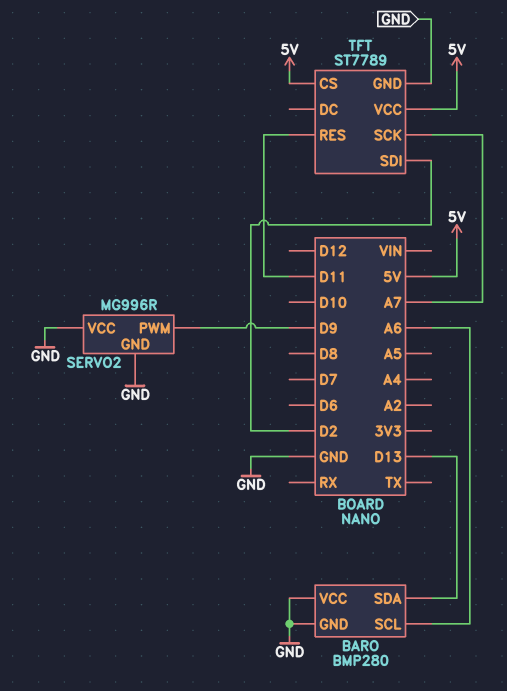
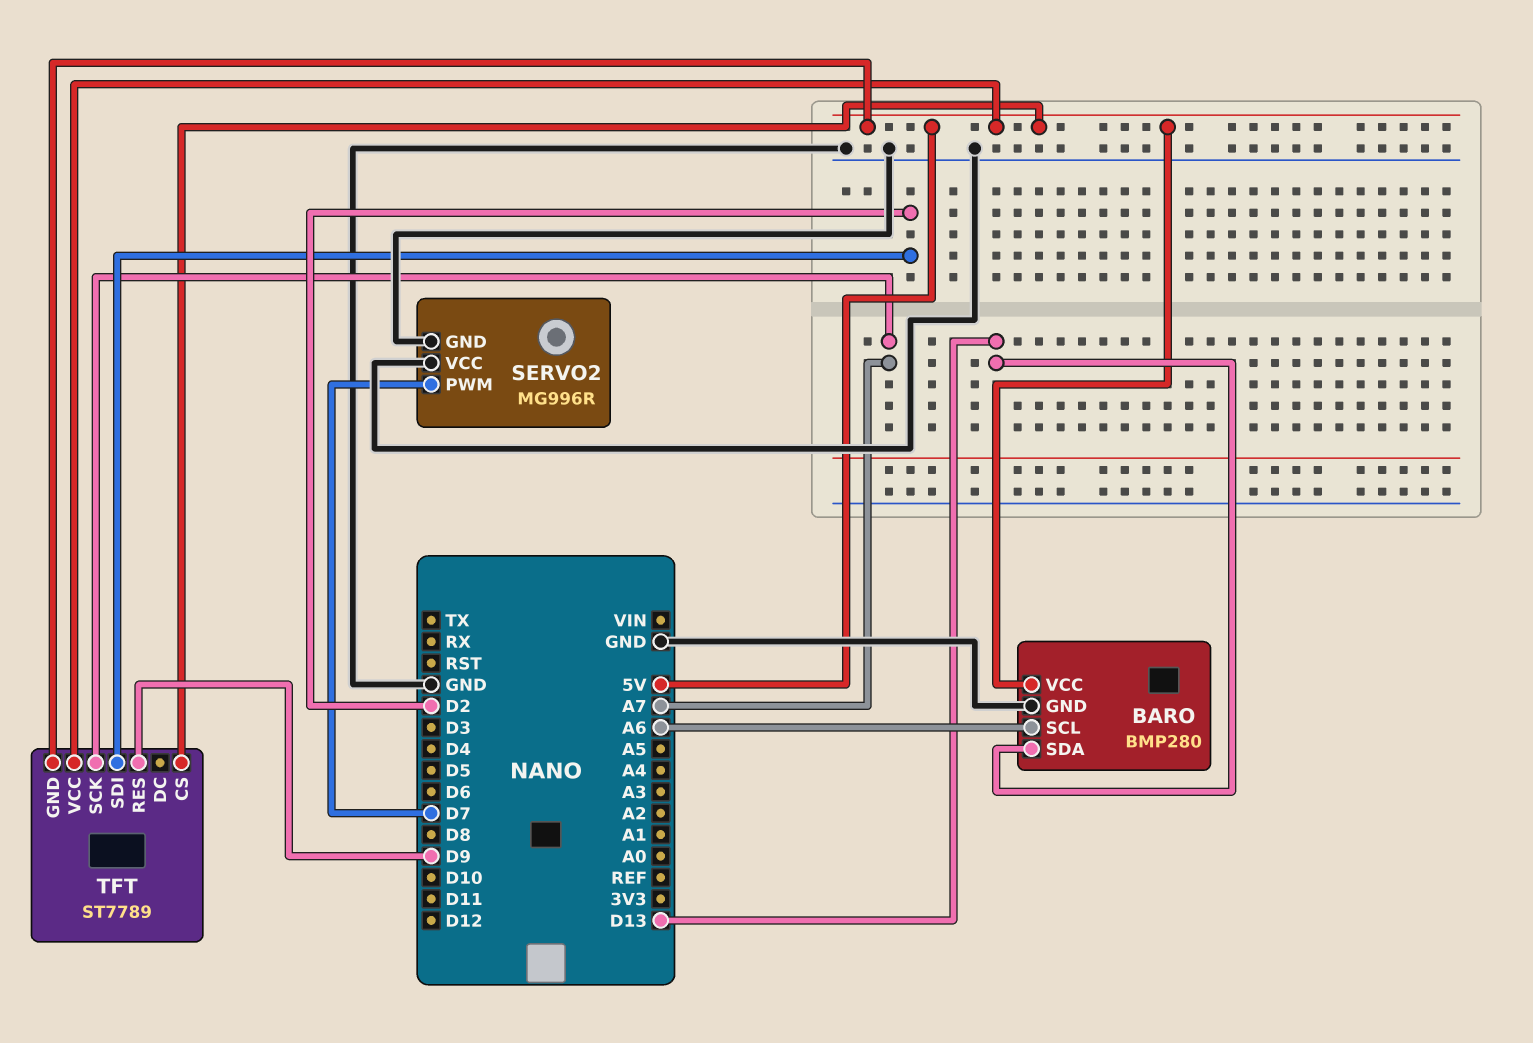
BARO pin VCC: GND -> 5V
SERVO2 pin PWM: D9 -> D7
TFT pin GND: GND -> 5V
TFT pin RES: D11 -> D9

